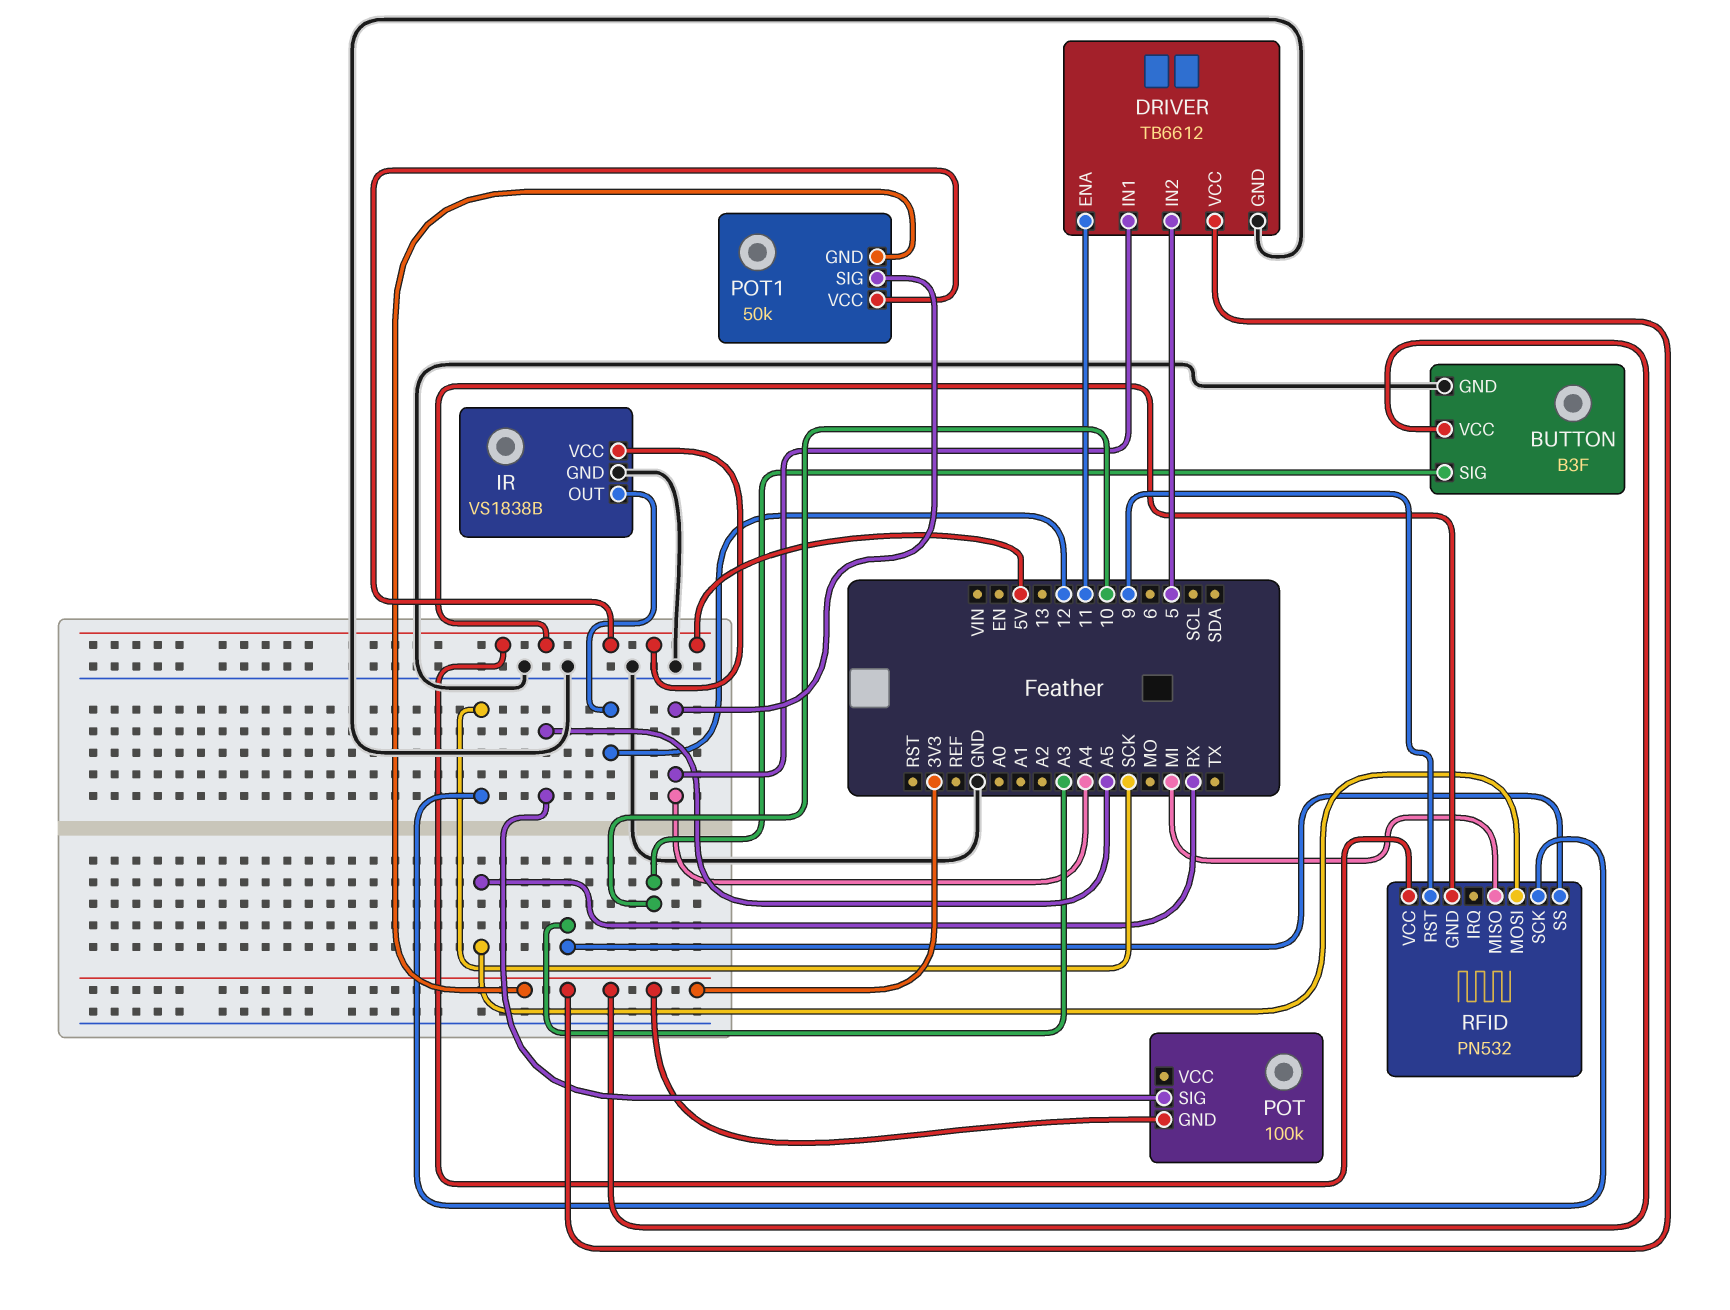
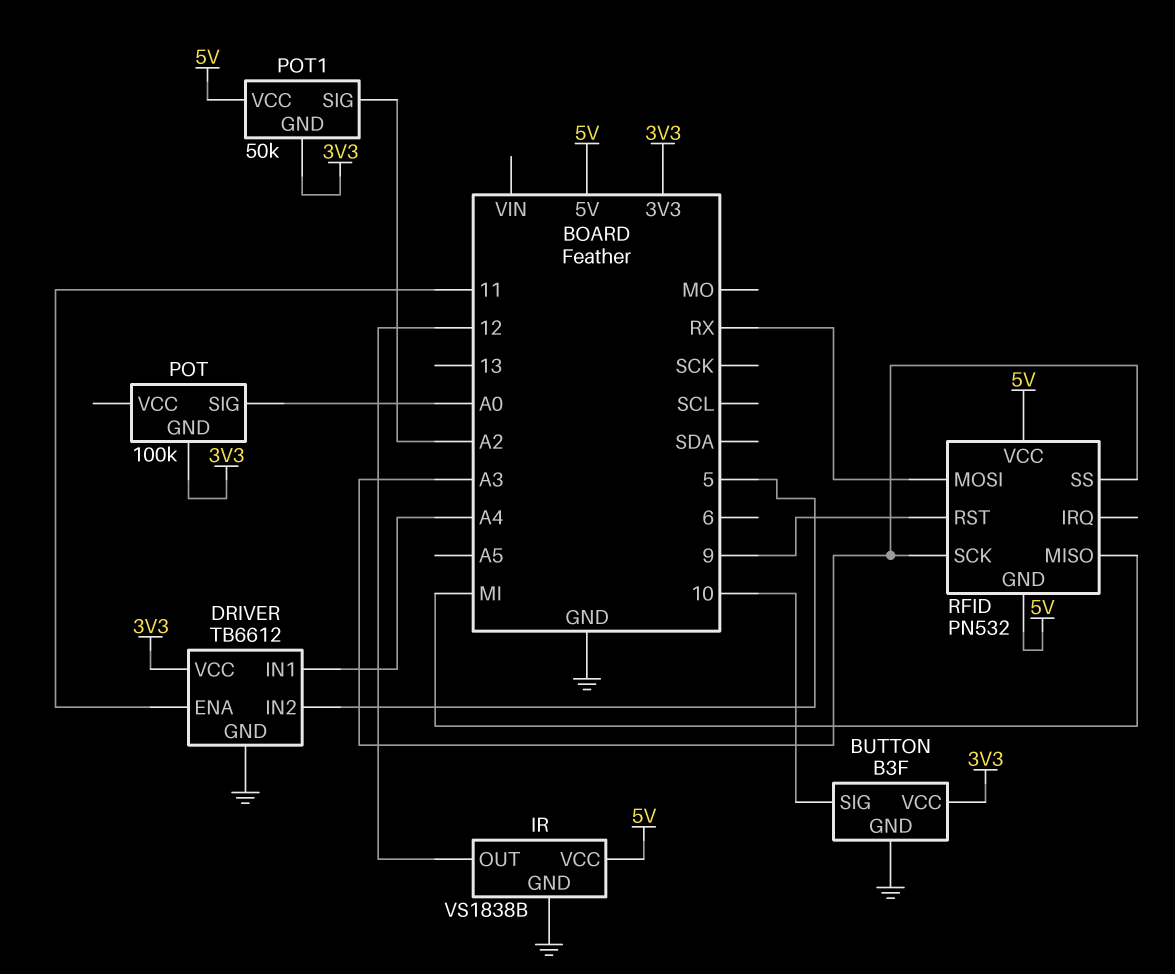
POT pin SIG: A5 -> A0
POT1 pin SIG: A4 -> A2
RFID pin SCK: SCK -> A3

